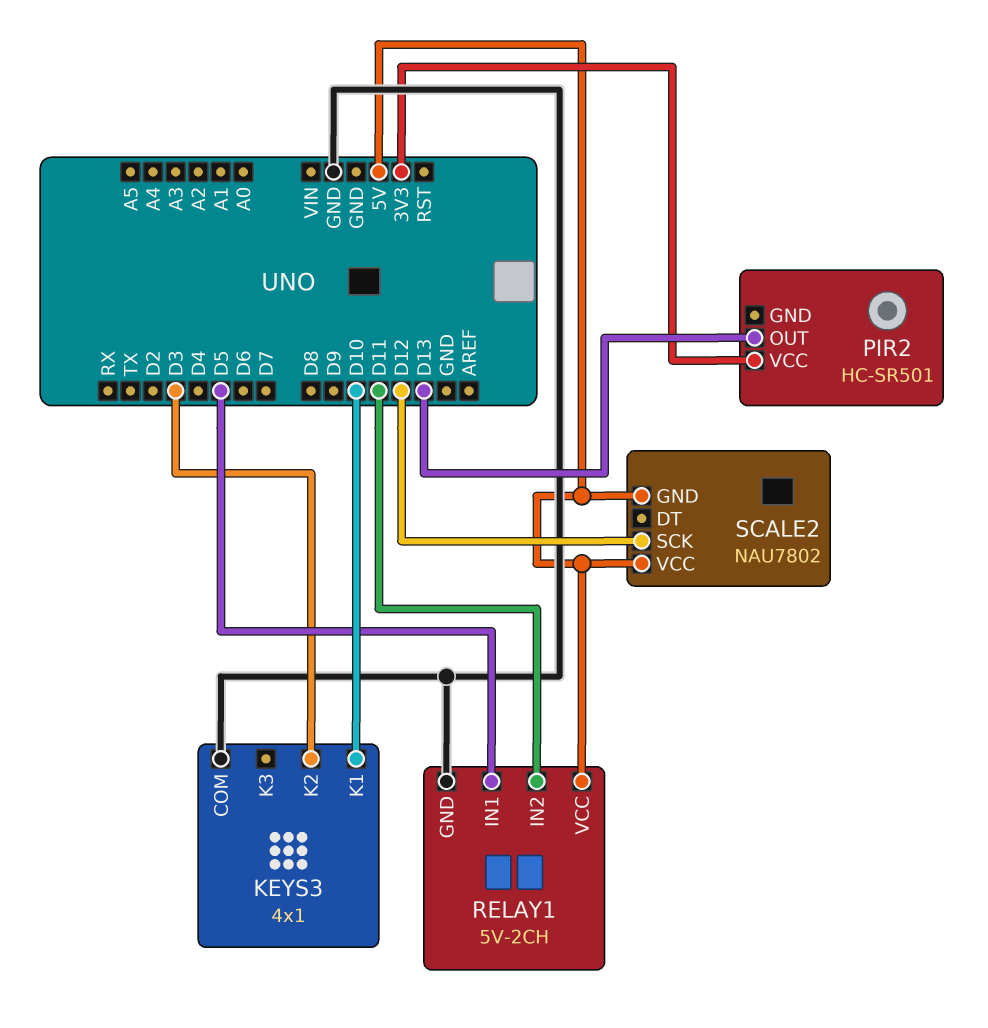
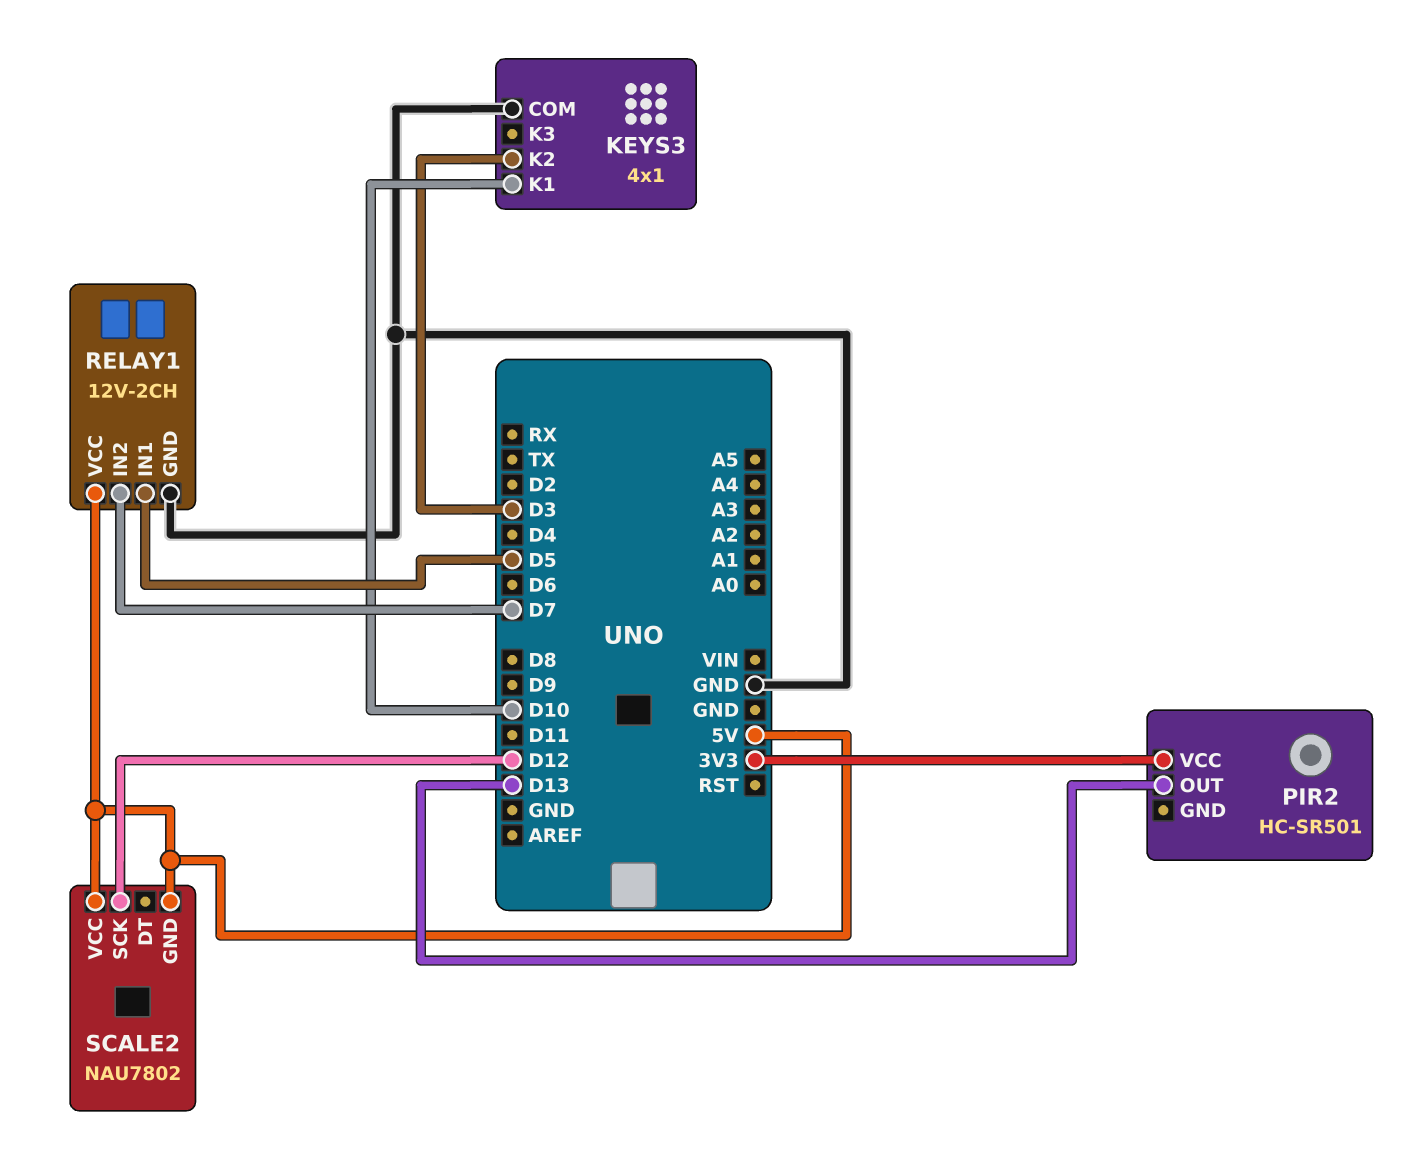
RELAY1: 5V-2CH -> 12V-2CH
RELAY1 pin IN2: D11 -> D7

